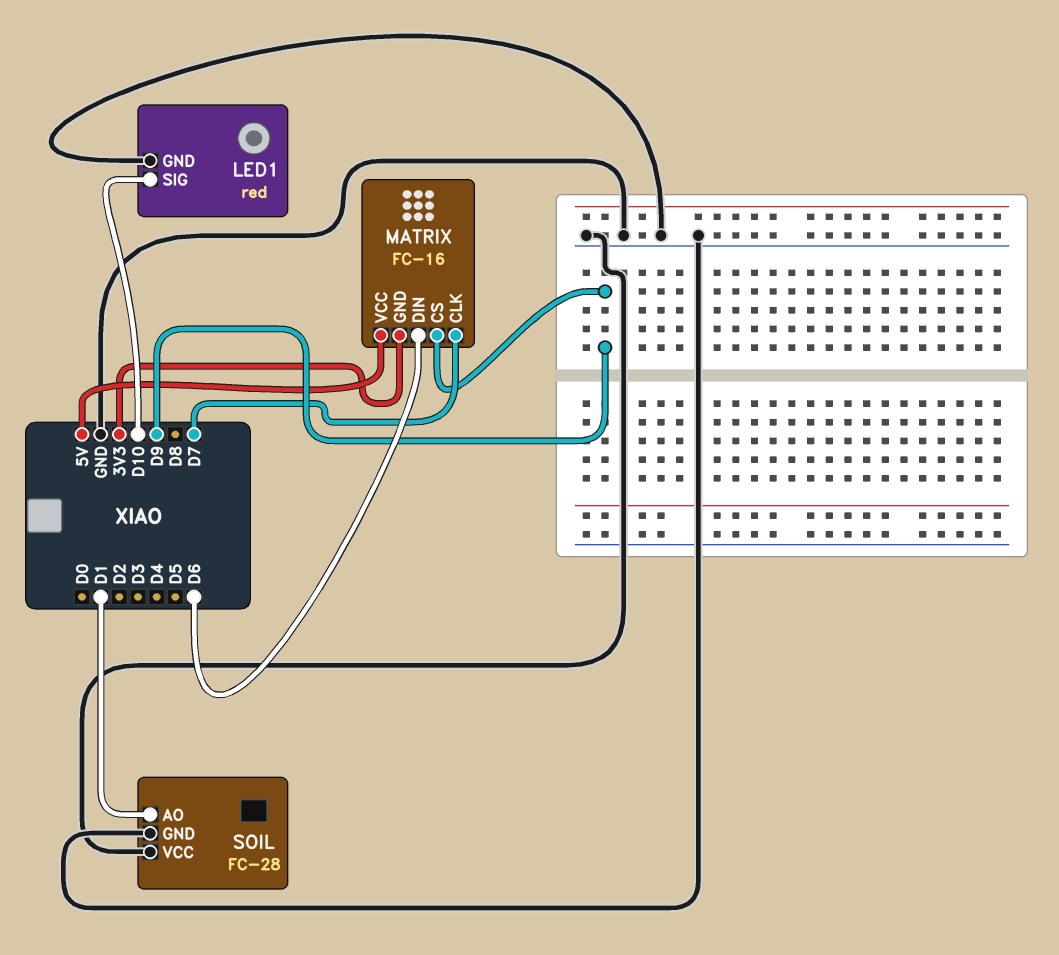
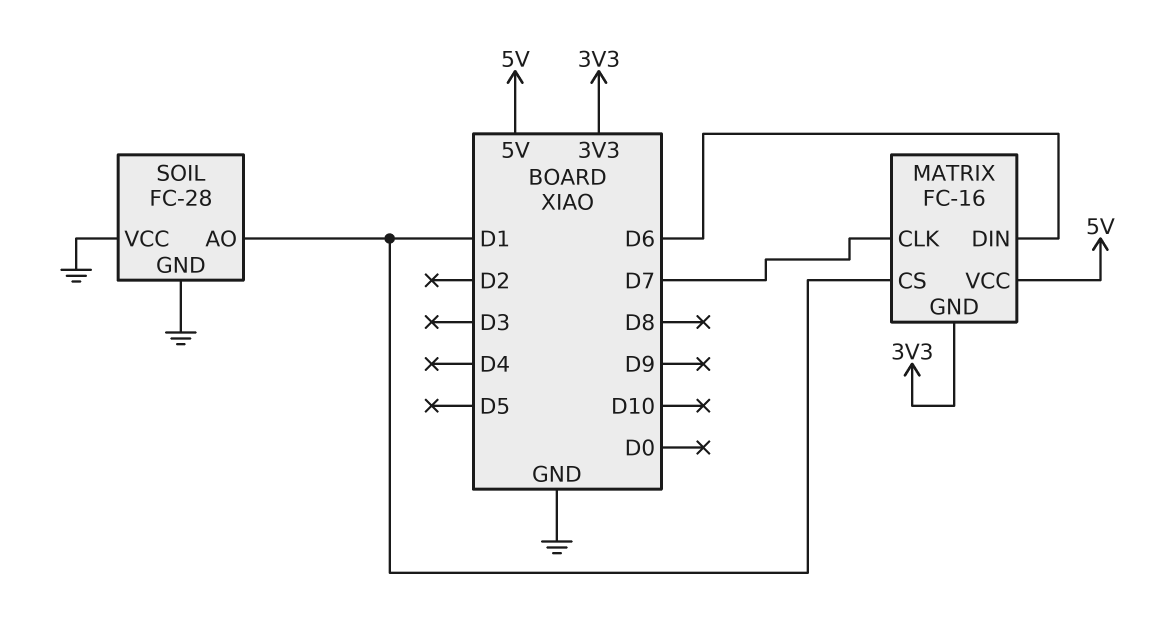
LED1: red -> none
LED1 pin GND: GND -> none
LED1 pin SIG: D10 -> none
MATRIX pin CS: D9 -> D1

